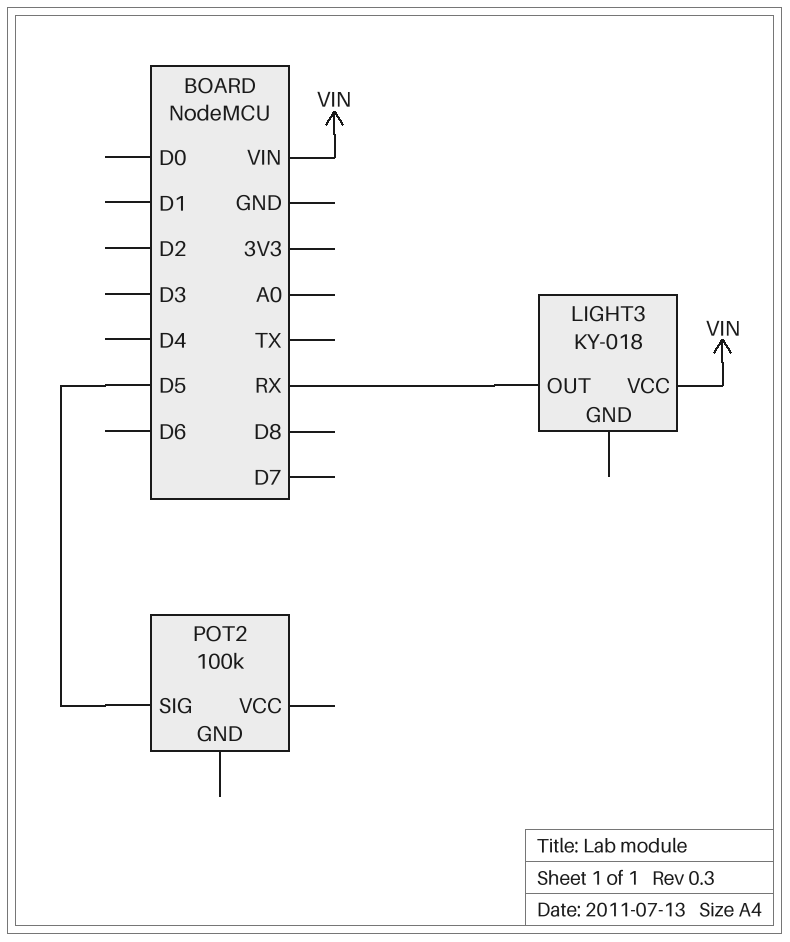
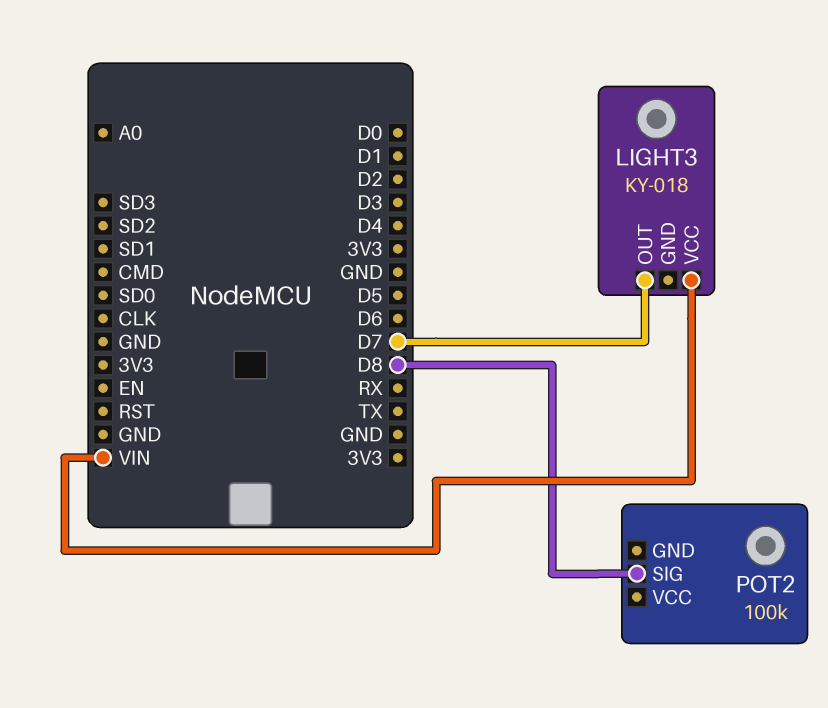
LIGHT3 pin OUT: RX -> D7
POT2 pin SIG: D5 -> D8

